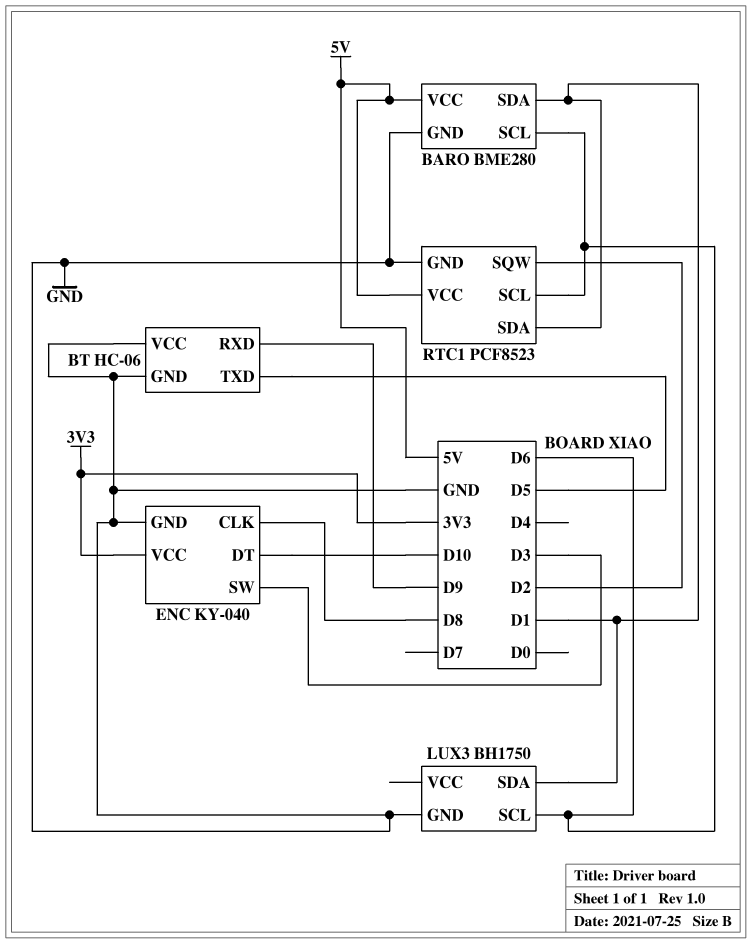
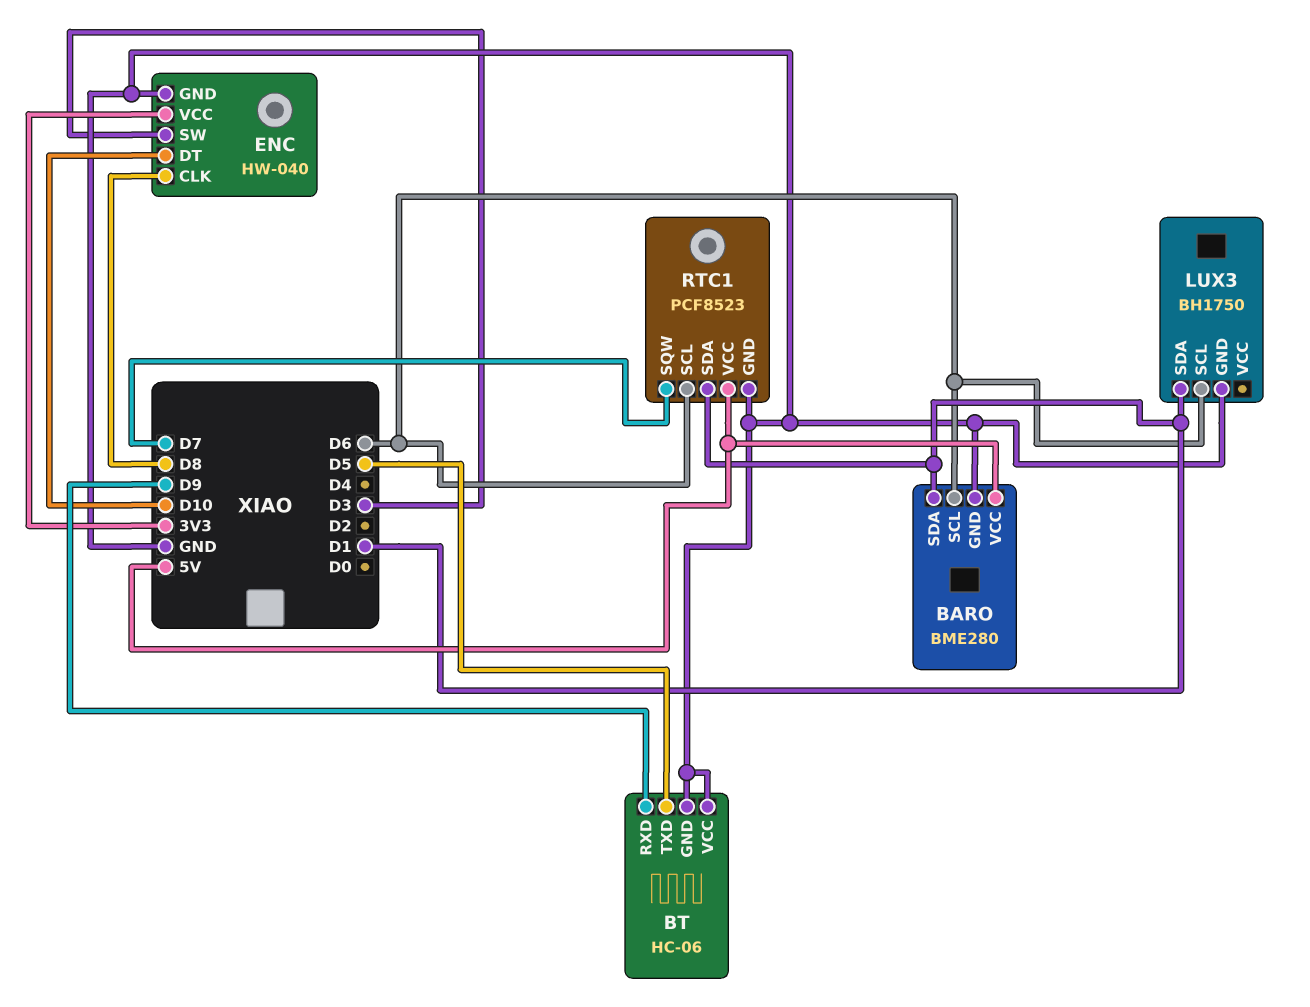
ENC: KY-040 -> HW-040
RTC1 pin SQW: D2 -> D7

